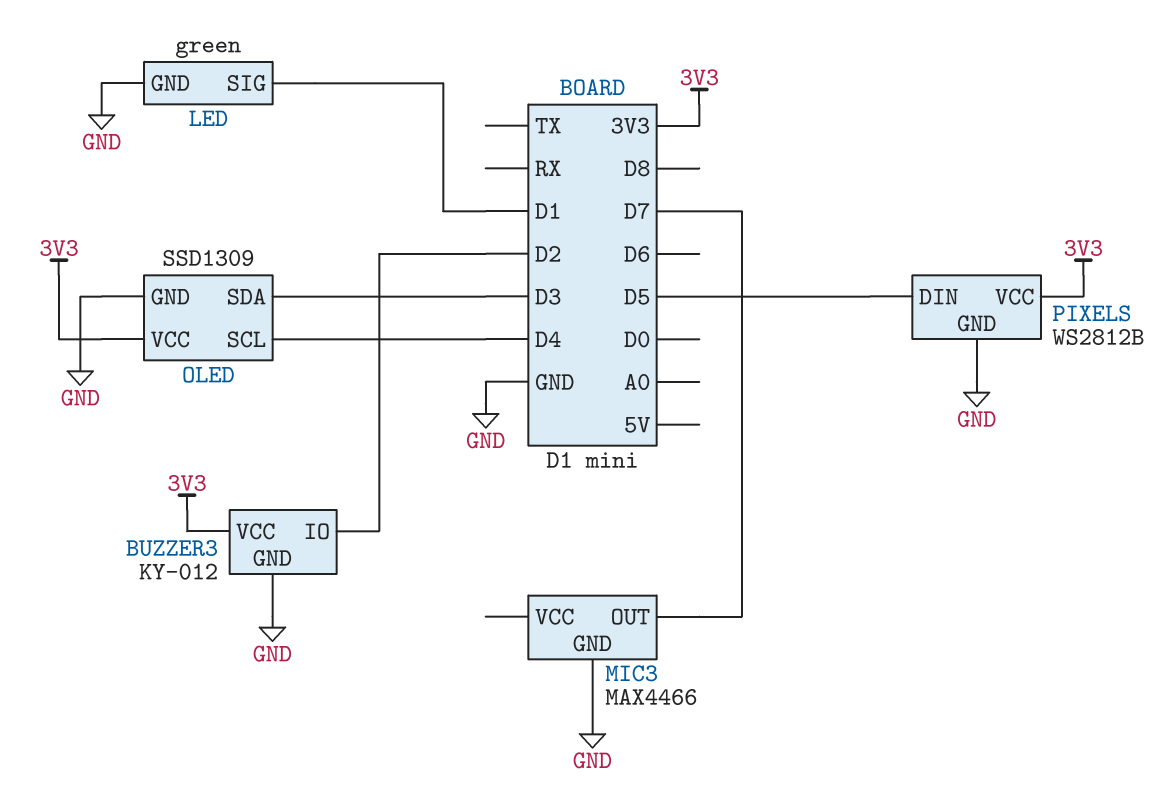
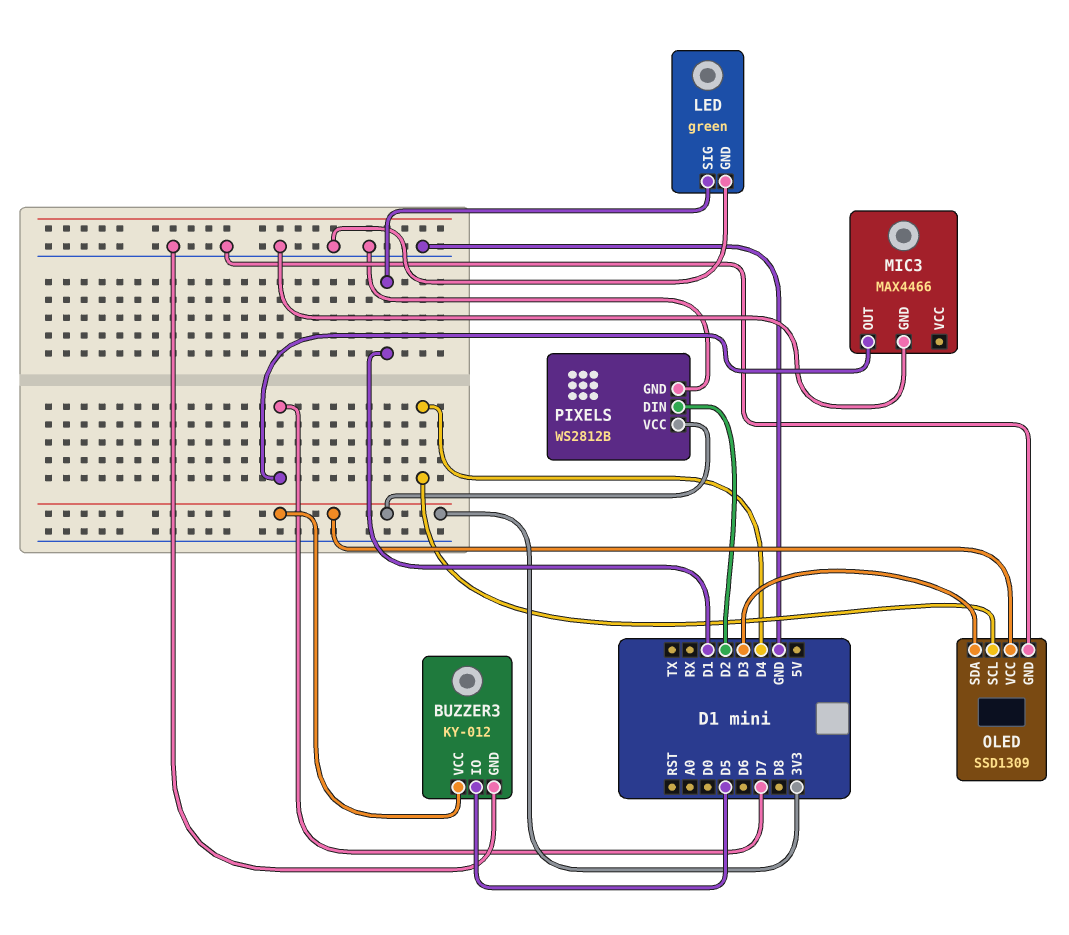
BUZZER3 pin IO: D2 -> D5
PIXELS pin DIN: D5 -> D2

